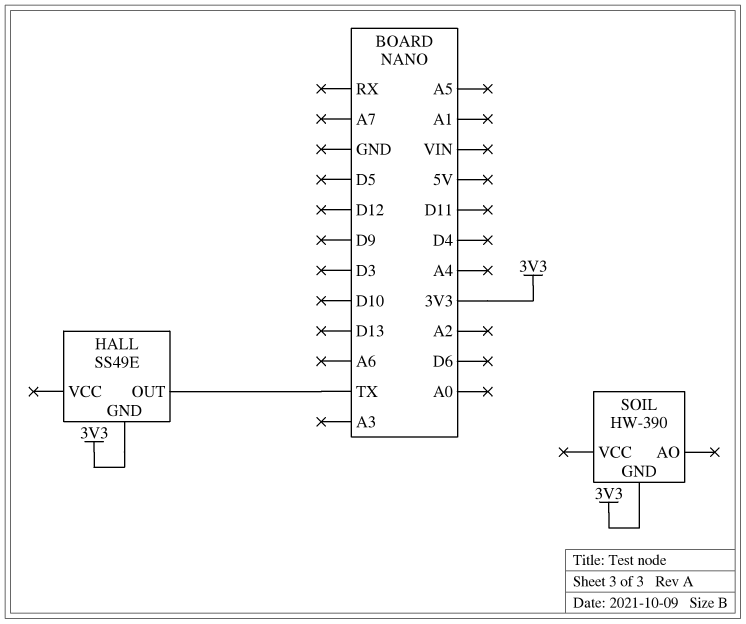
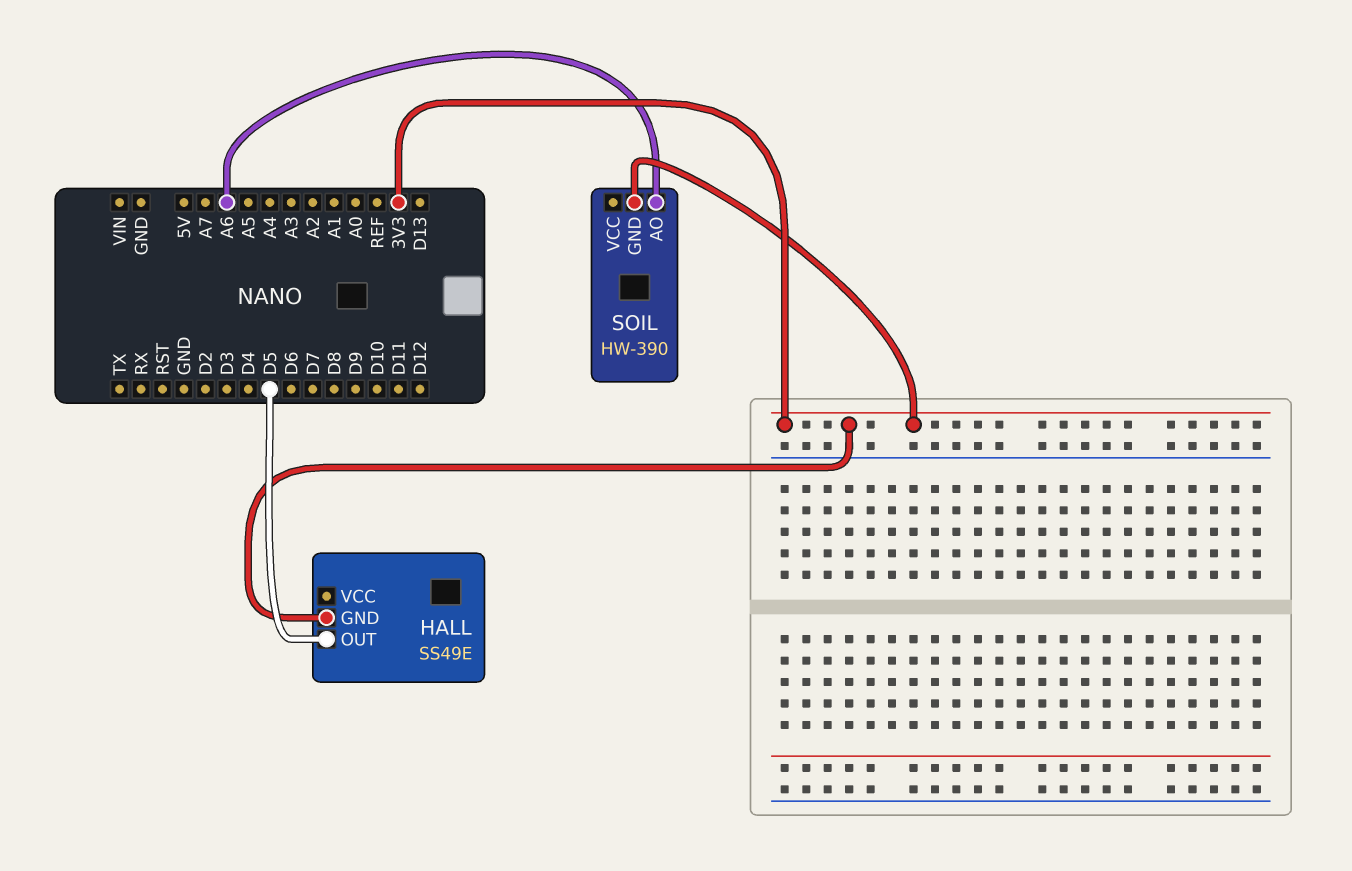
HALL pin OUT: TX -> D5
SOIL pin AO: none -> A6

